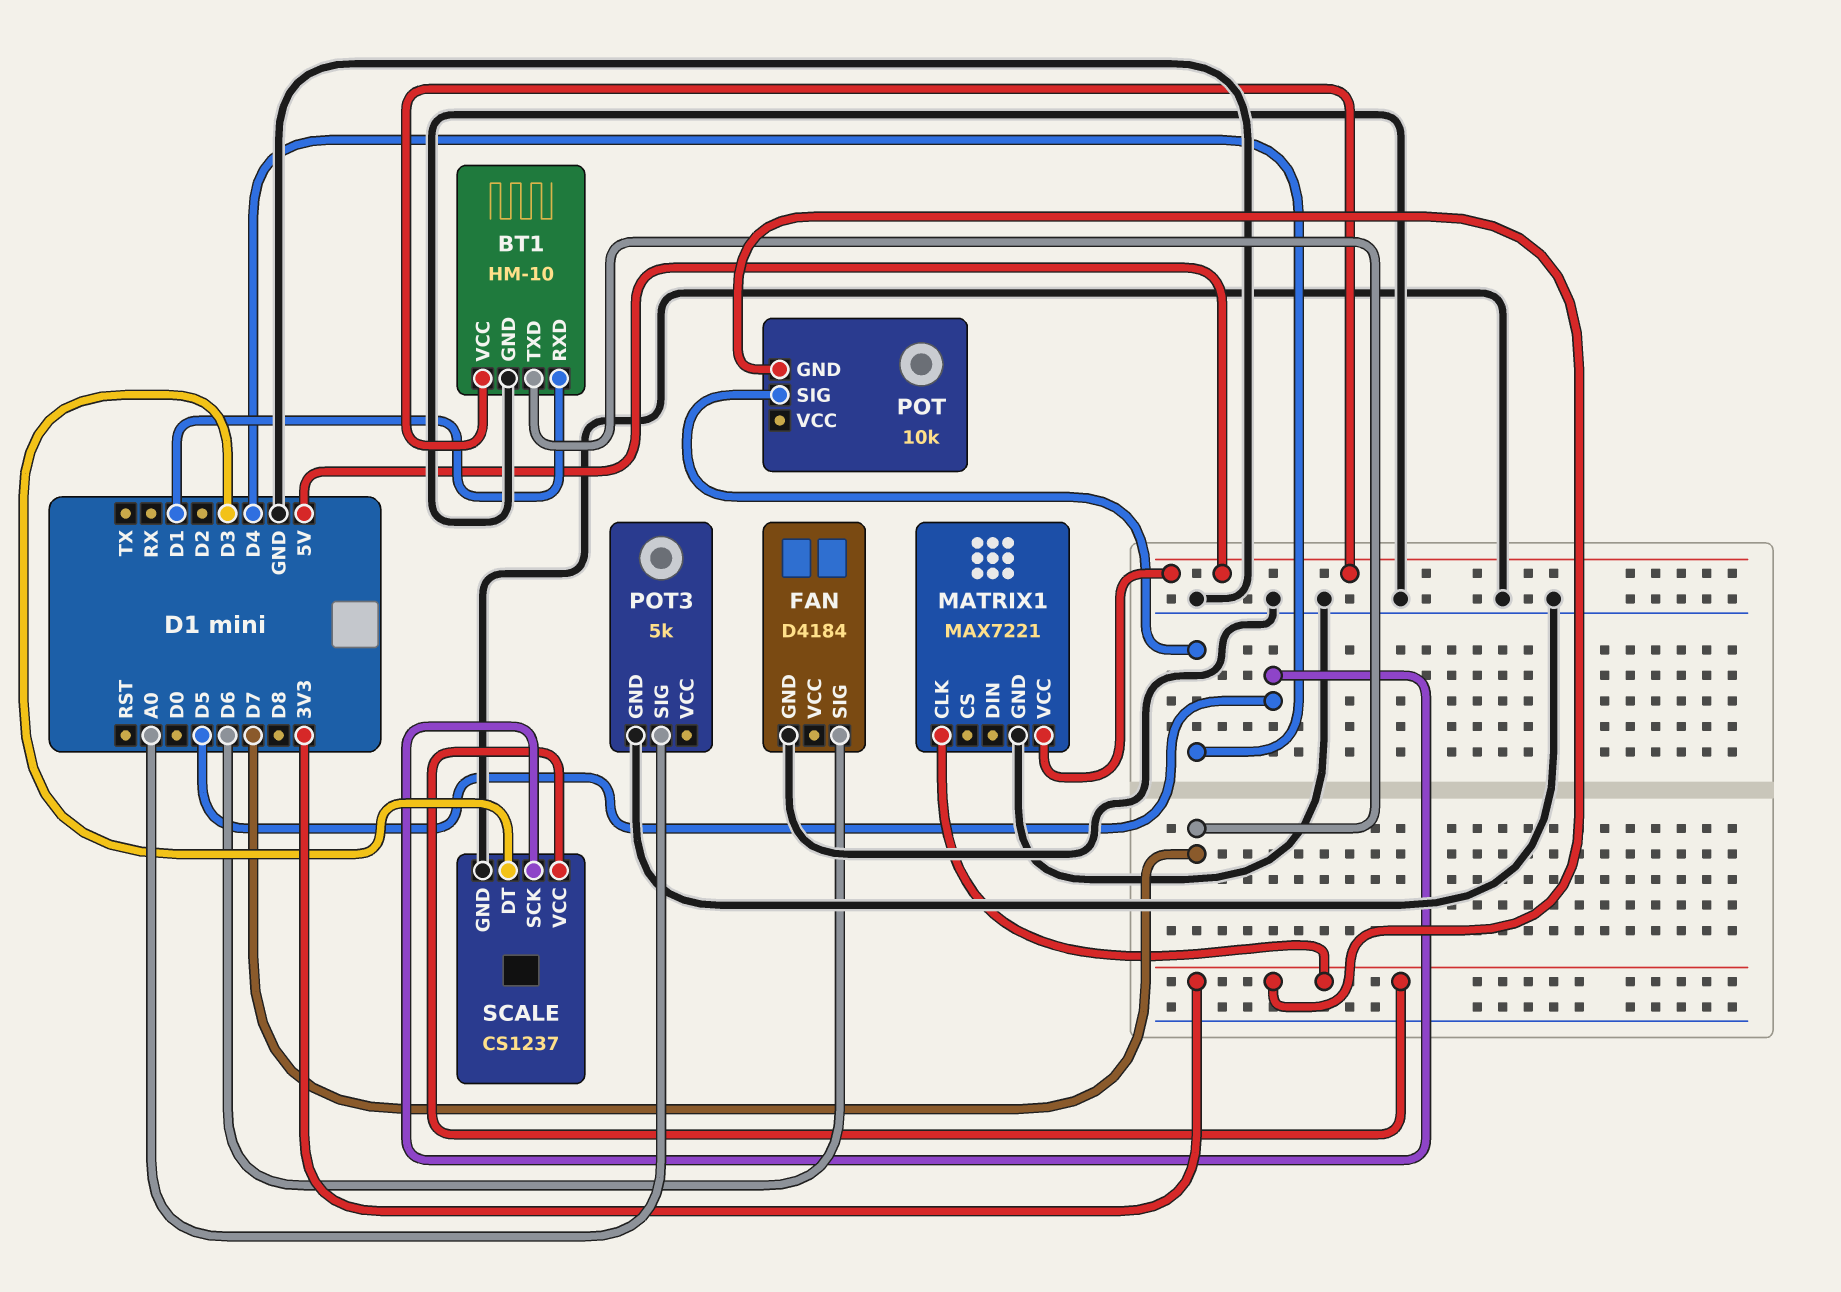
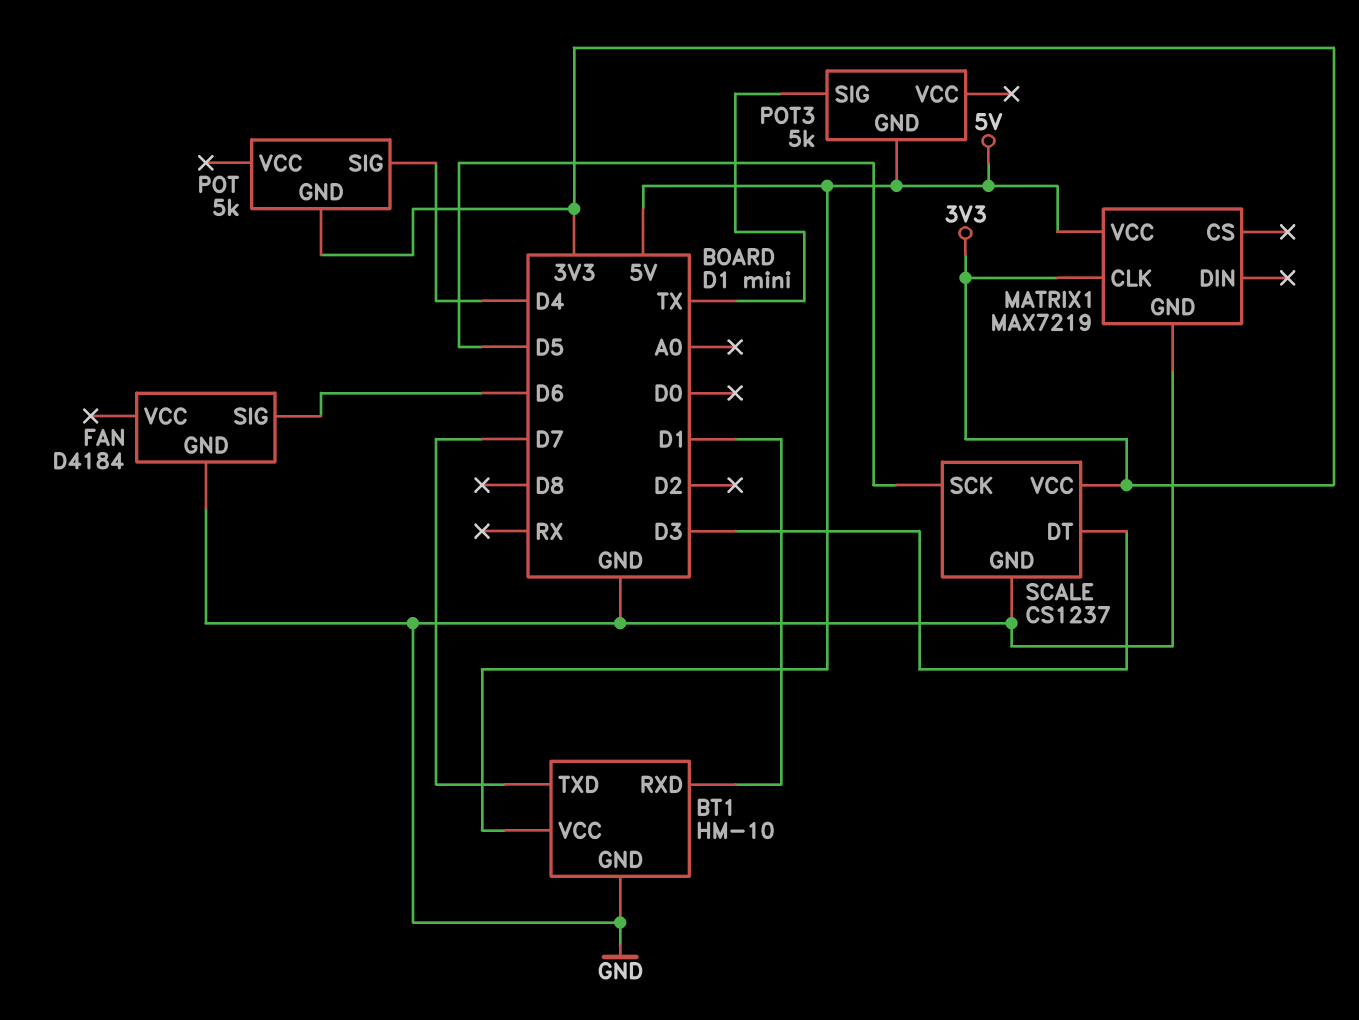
MATRIX1: MAX7221 -> MAX7219
POT: 10k -> 5k
POT3 pin GND: GND -> 5V
POT3 pin SIG: A0 -> TX

